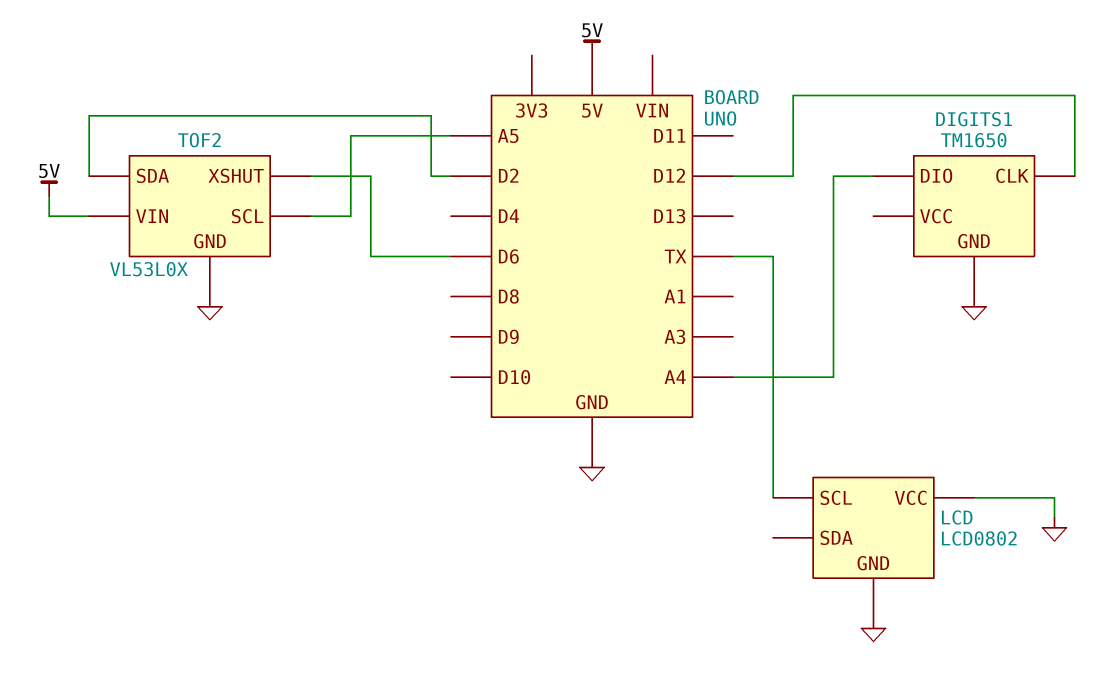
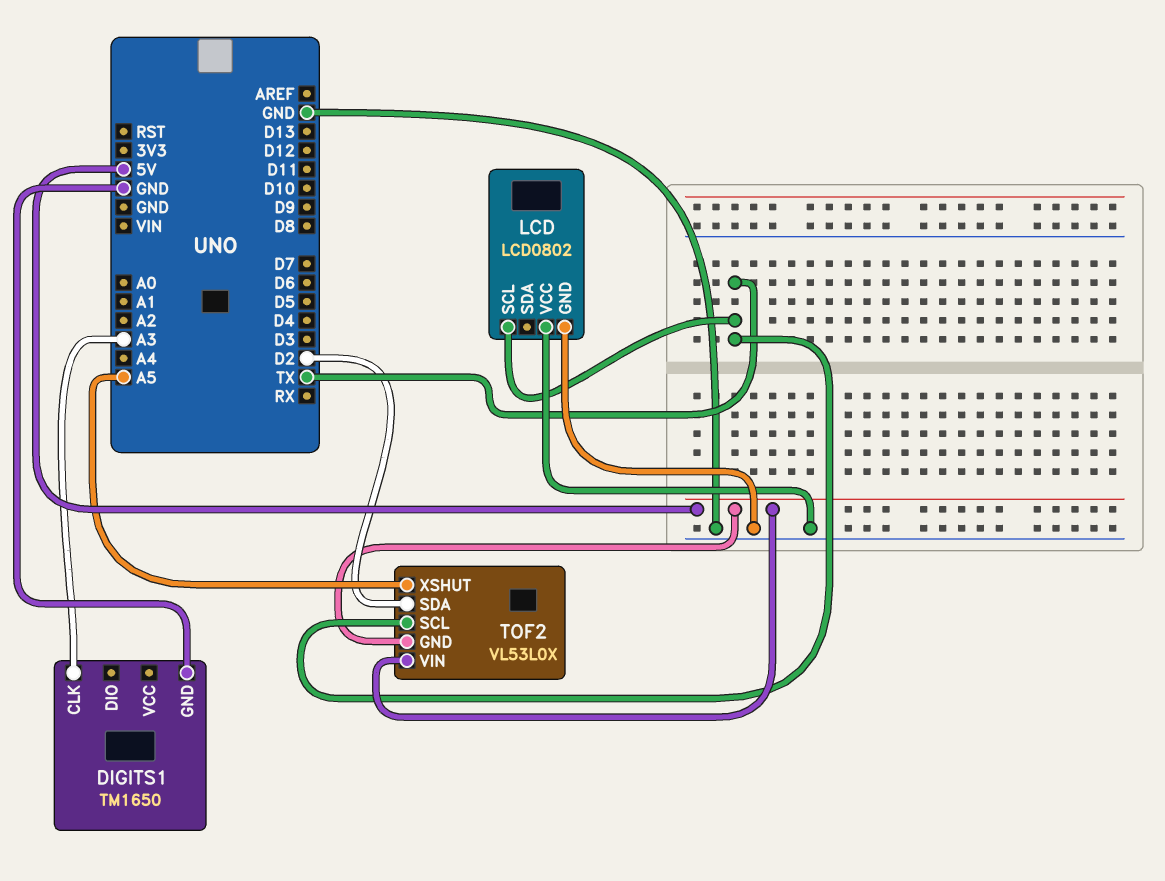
DIGITS1 pin CLK: D12 -> A3
DIGITS1 pin DIO: A4 -> none
TOF2 pin GND: GND -> 5V
TOF2 pin SCL: A5 -> TX
TOF2 pin XSHUT: D6 -> A5

